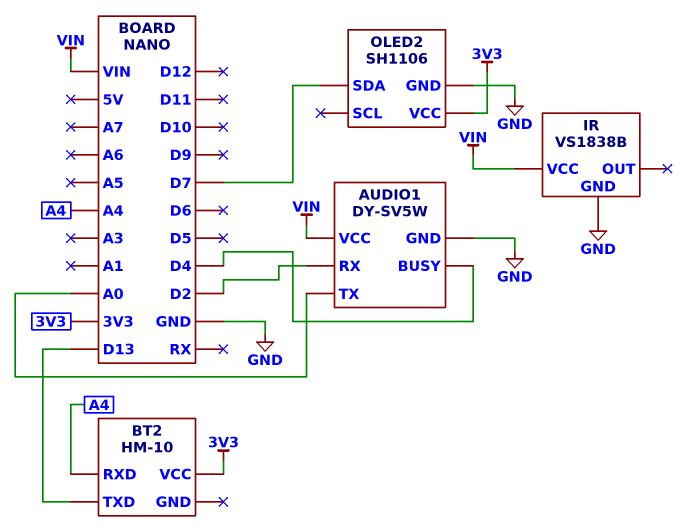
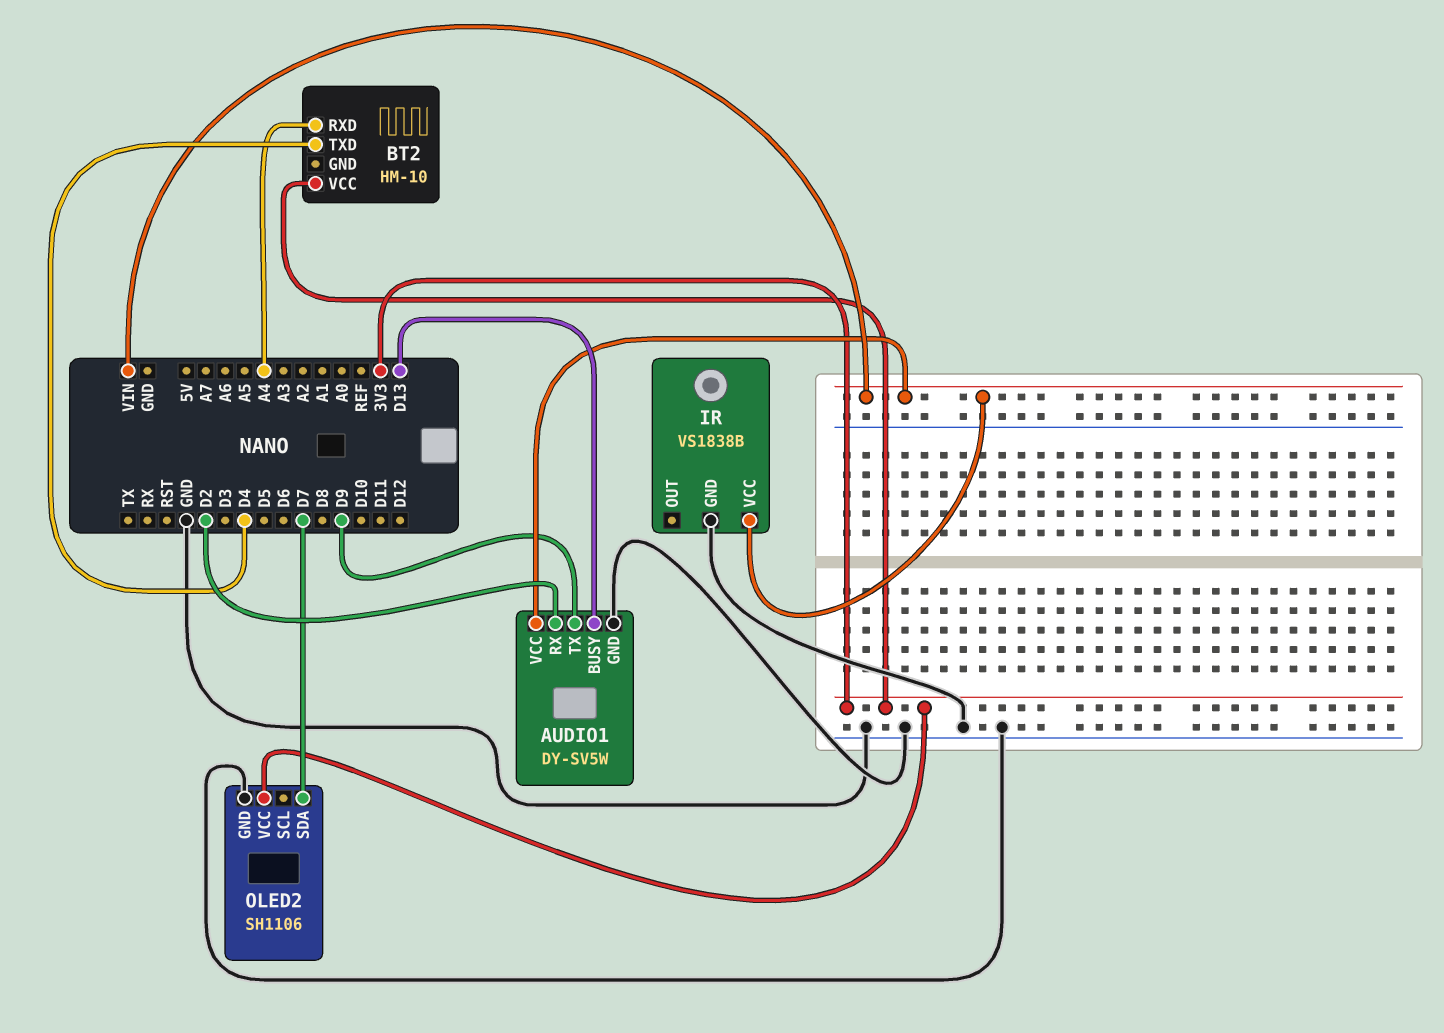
AUDIO1 pin BUSY: D4 -> D13
AUDIO1 pin TX: A0 -> D9
BT2 pin TXD: D13 -> D4

